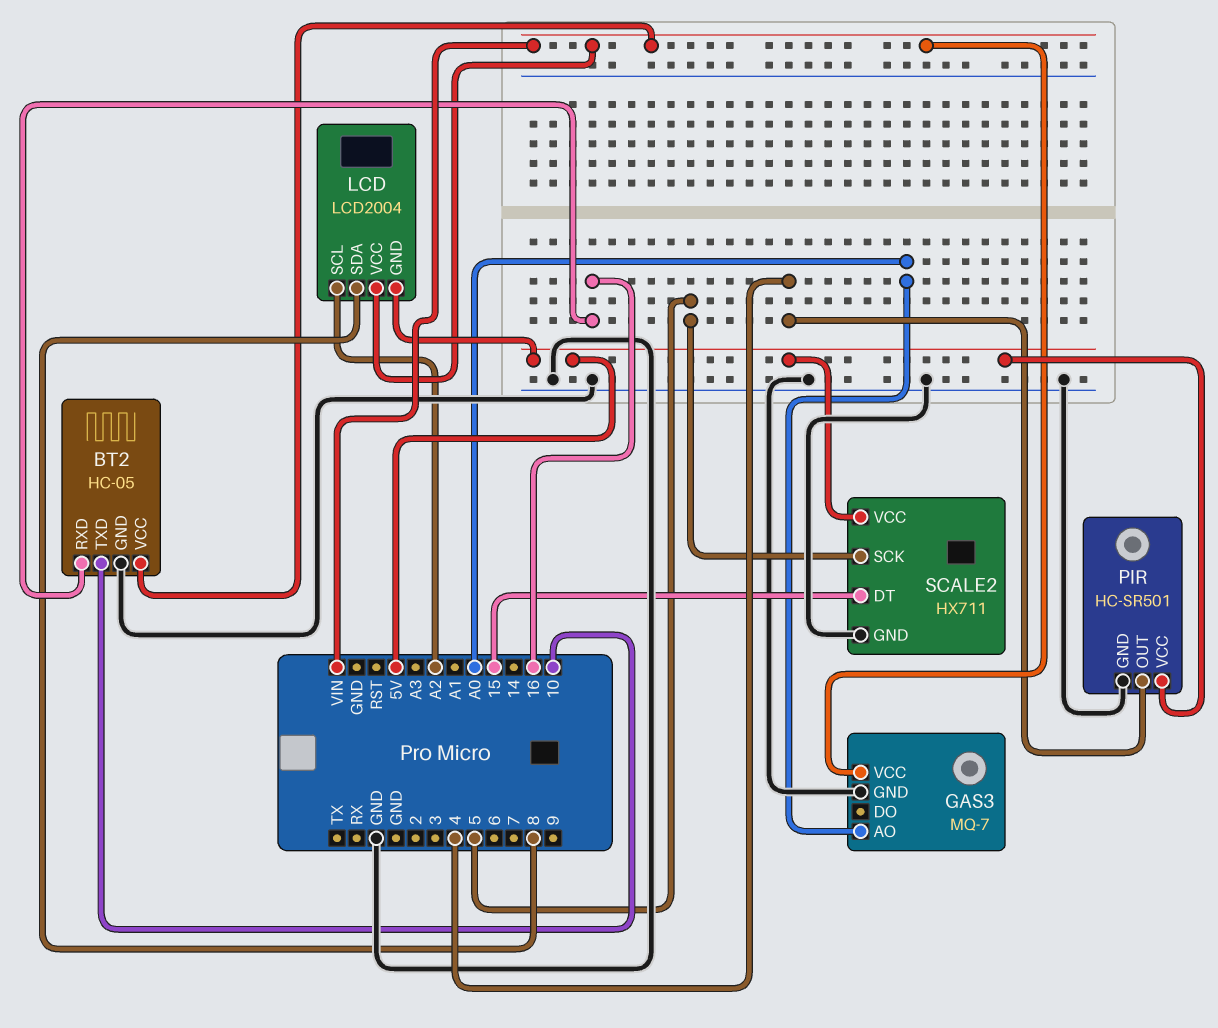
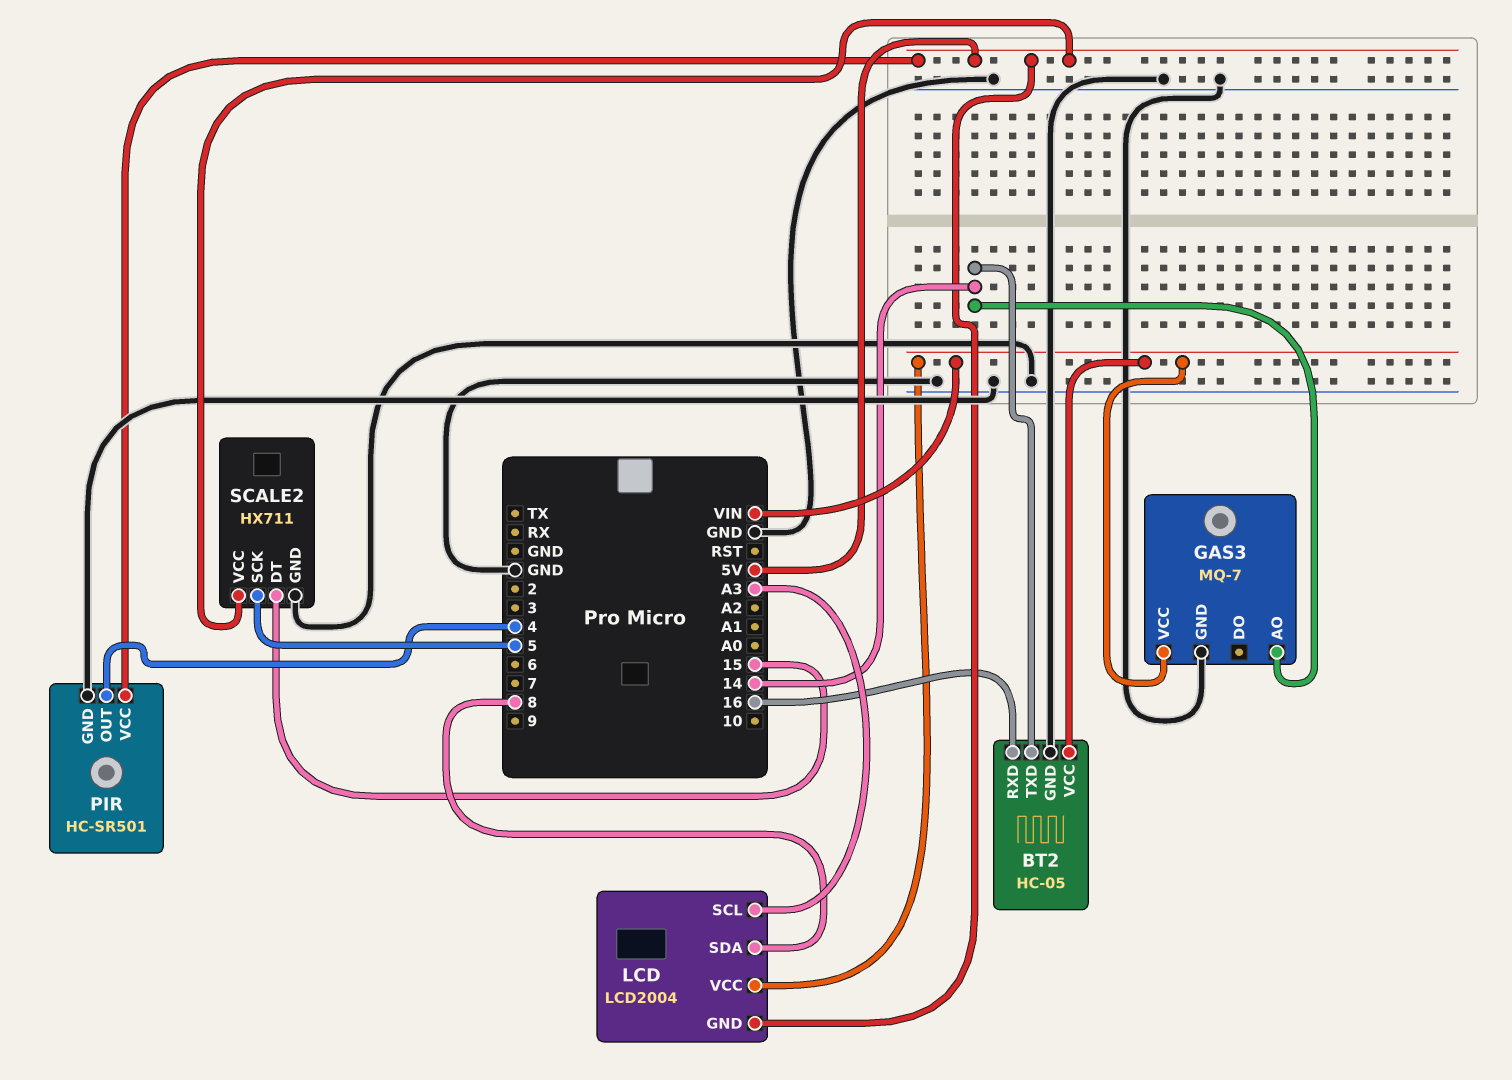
BT2 pin TXD: 10 -> 14
GAS3 pin AO: A0 -> 14
LCD pin SCL: A2 -> A3

